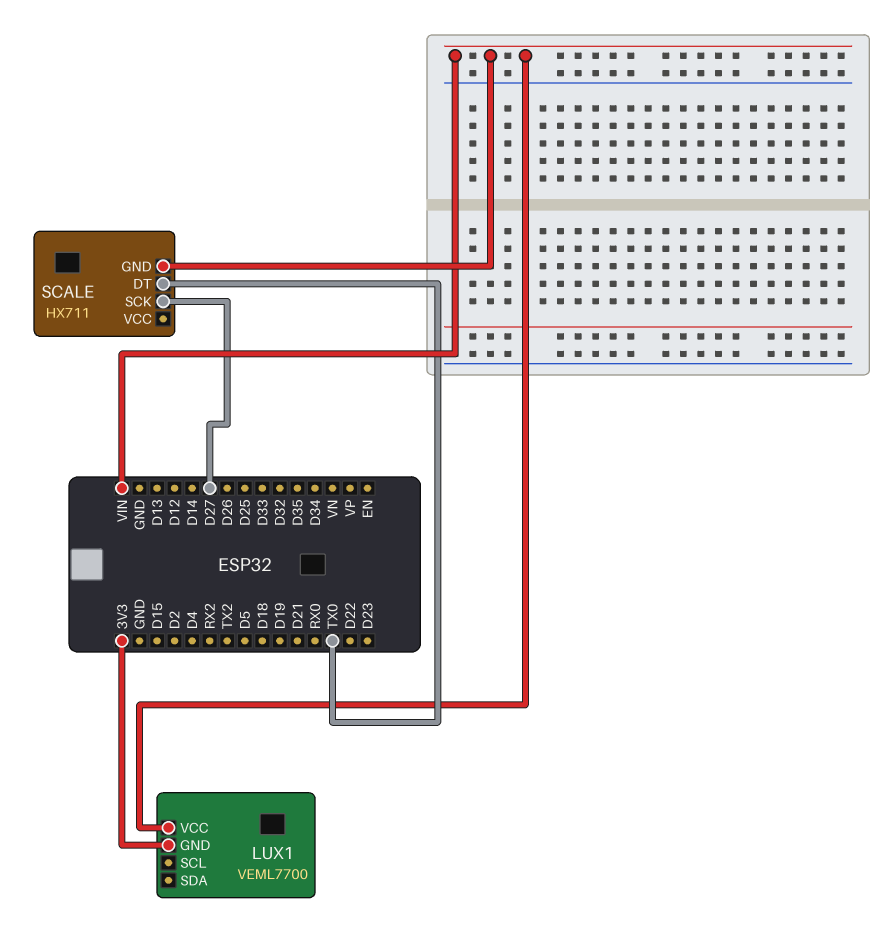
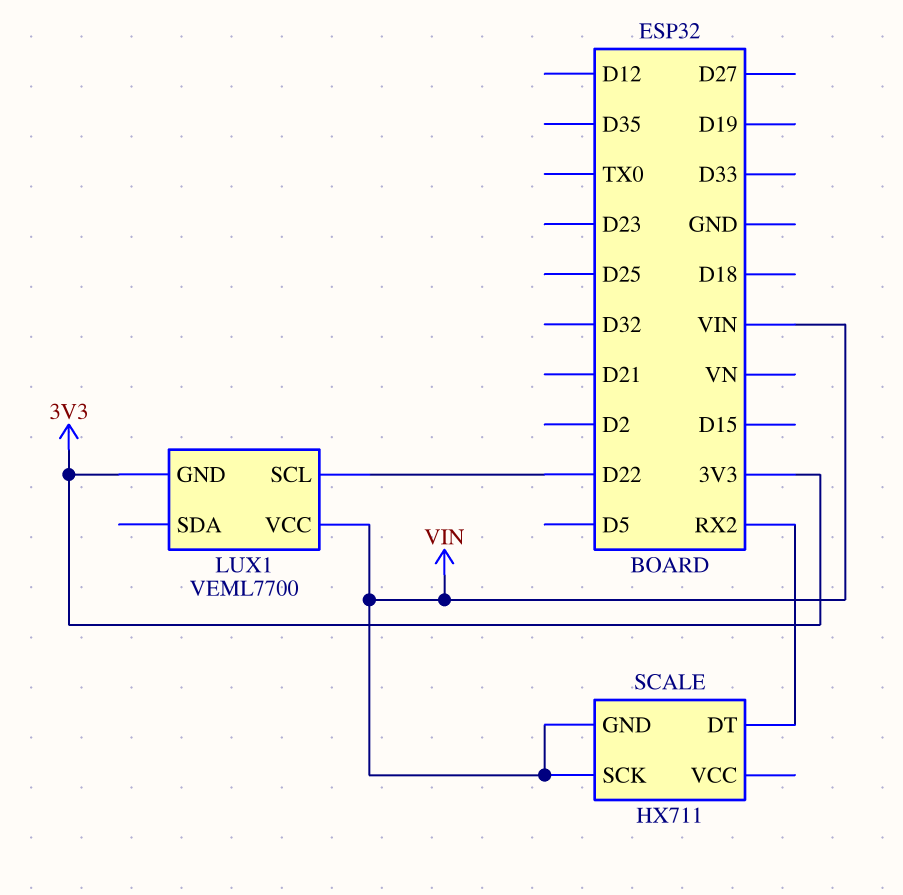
LUX1 pin SCL: none -> D22
SCALE pin DT: TX0 -> RX2
SCALE pin SCK: D27 -> VIN

